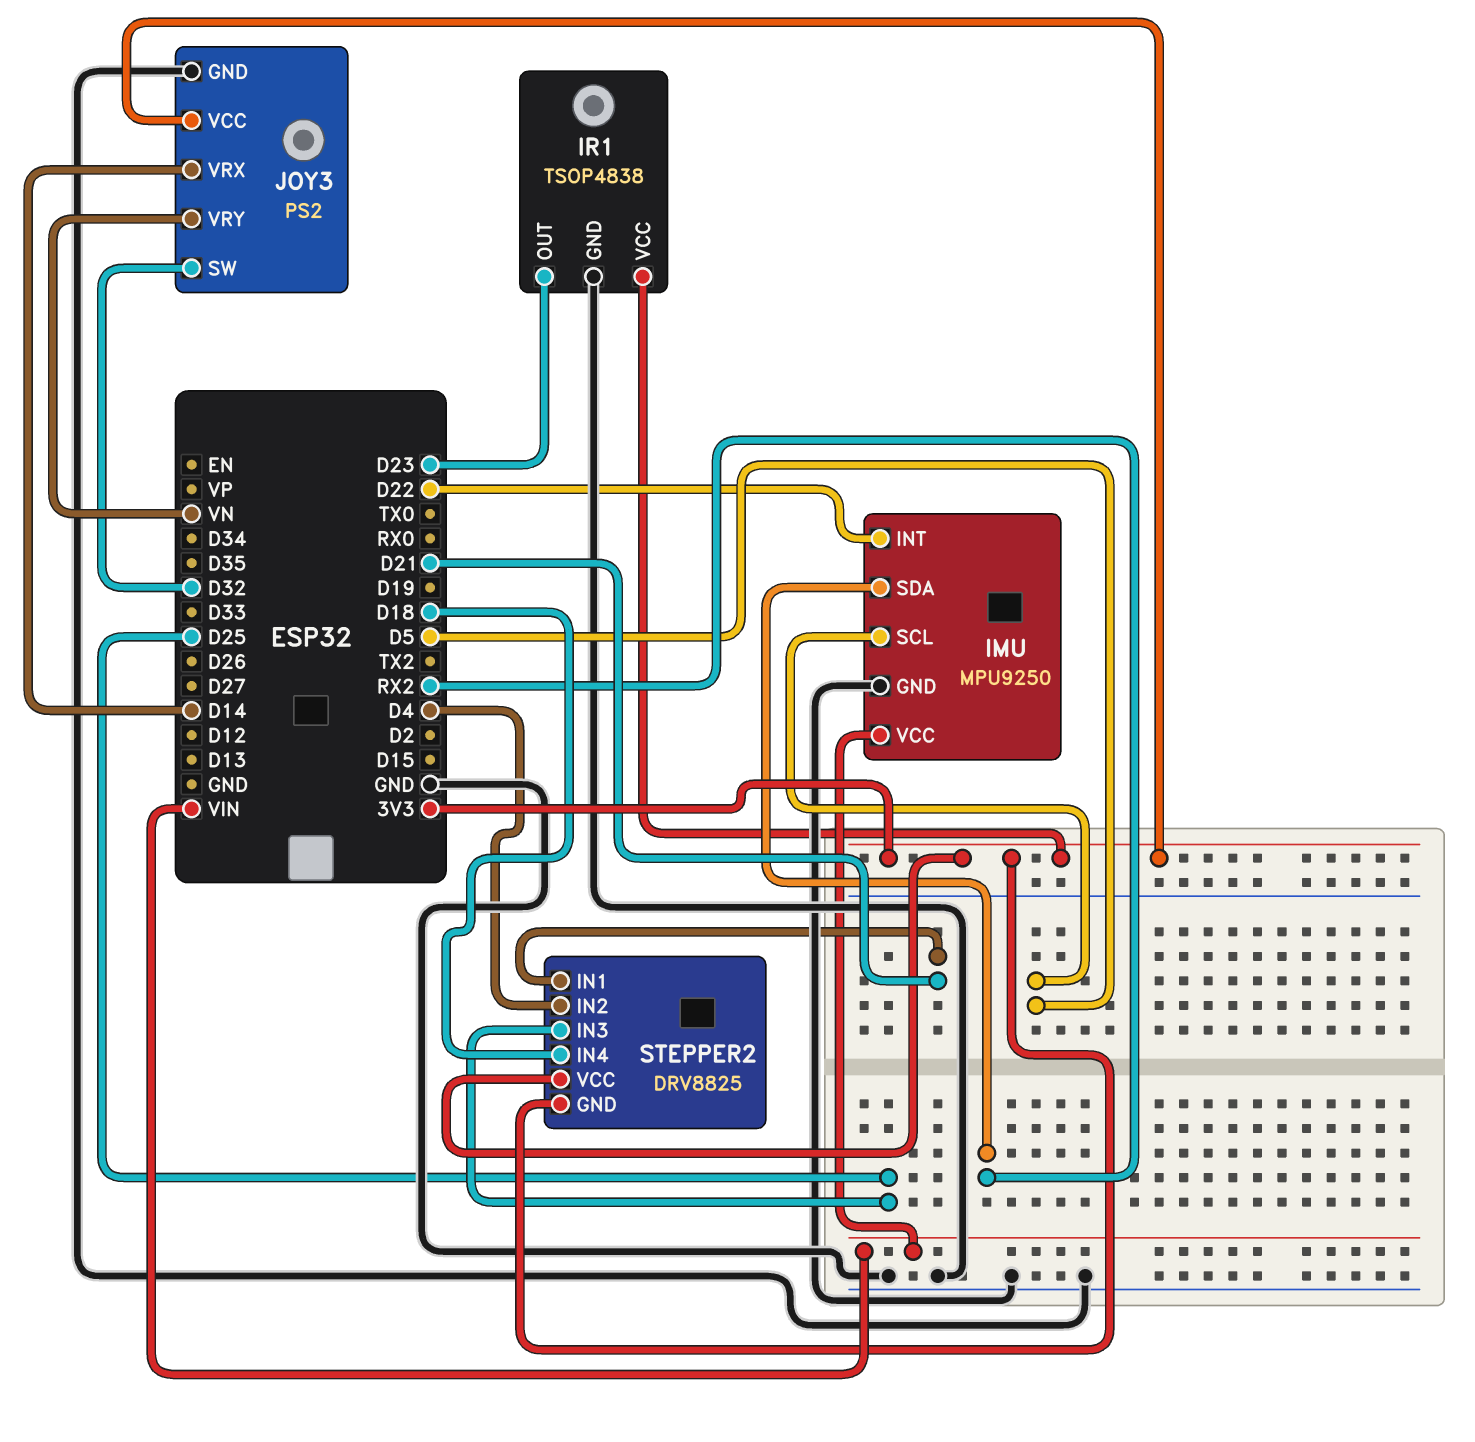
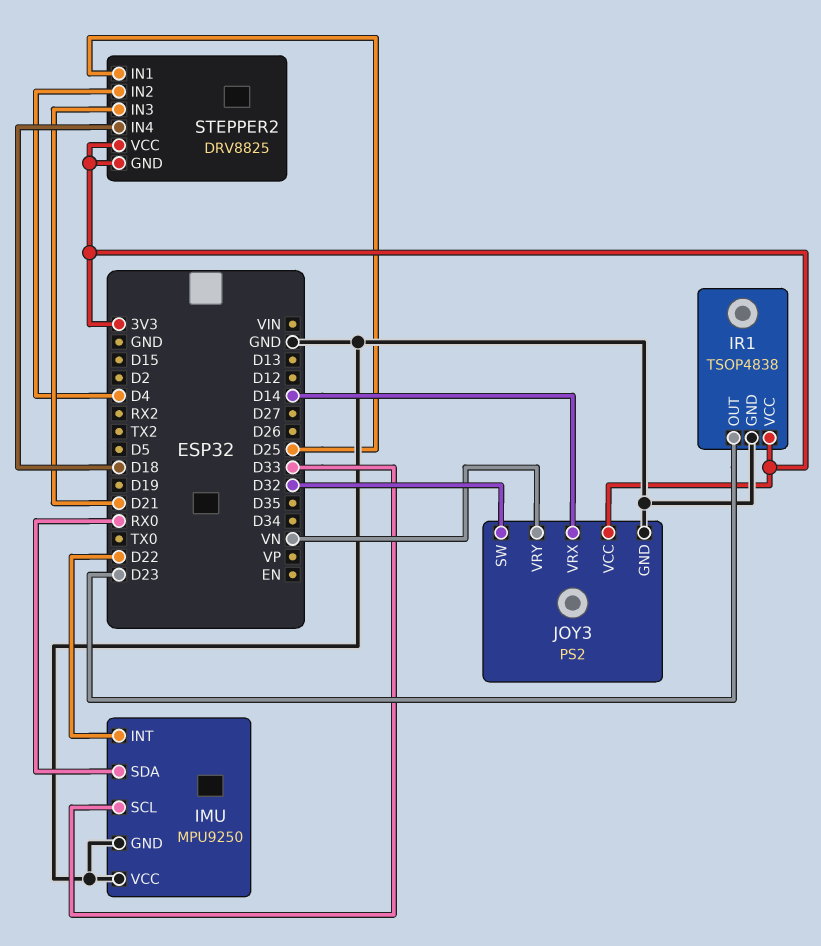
IMU pin SCL: D5 -> D33
IMU pin SDA: RX2 -> RX0
IMU pin VCC: VIN -> GND
STEPPER2 pin IN1: D21 -> D25
STEPPER2 pin IN3: D25 -> D21

